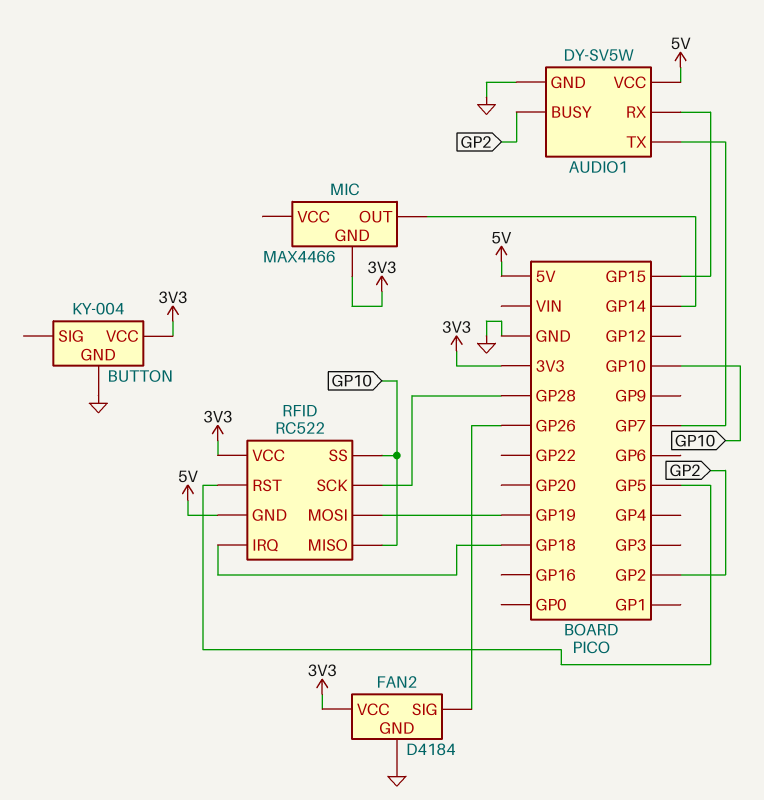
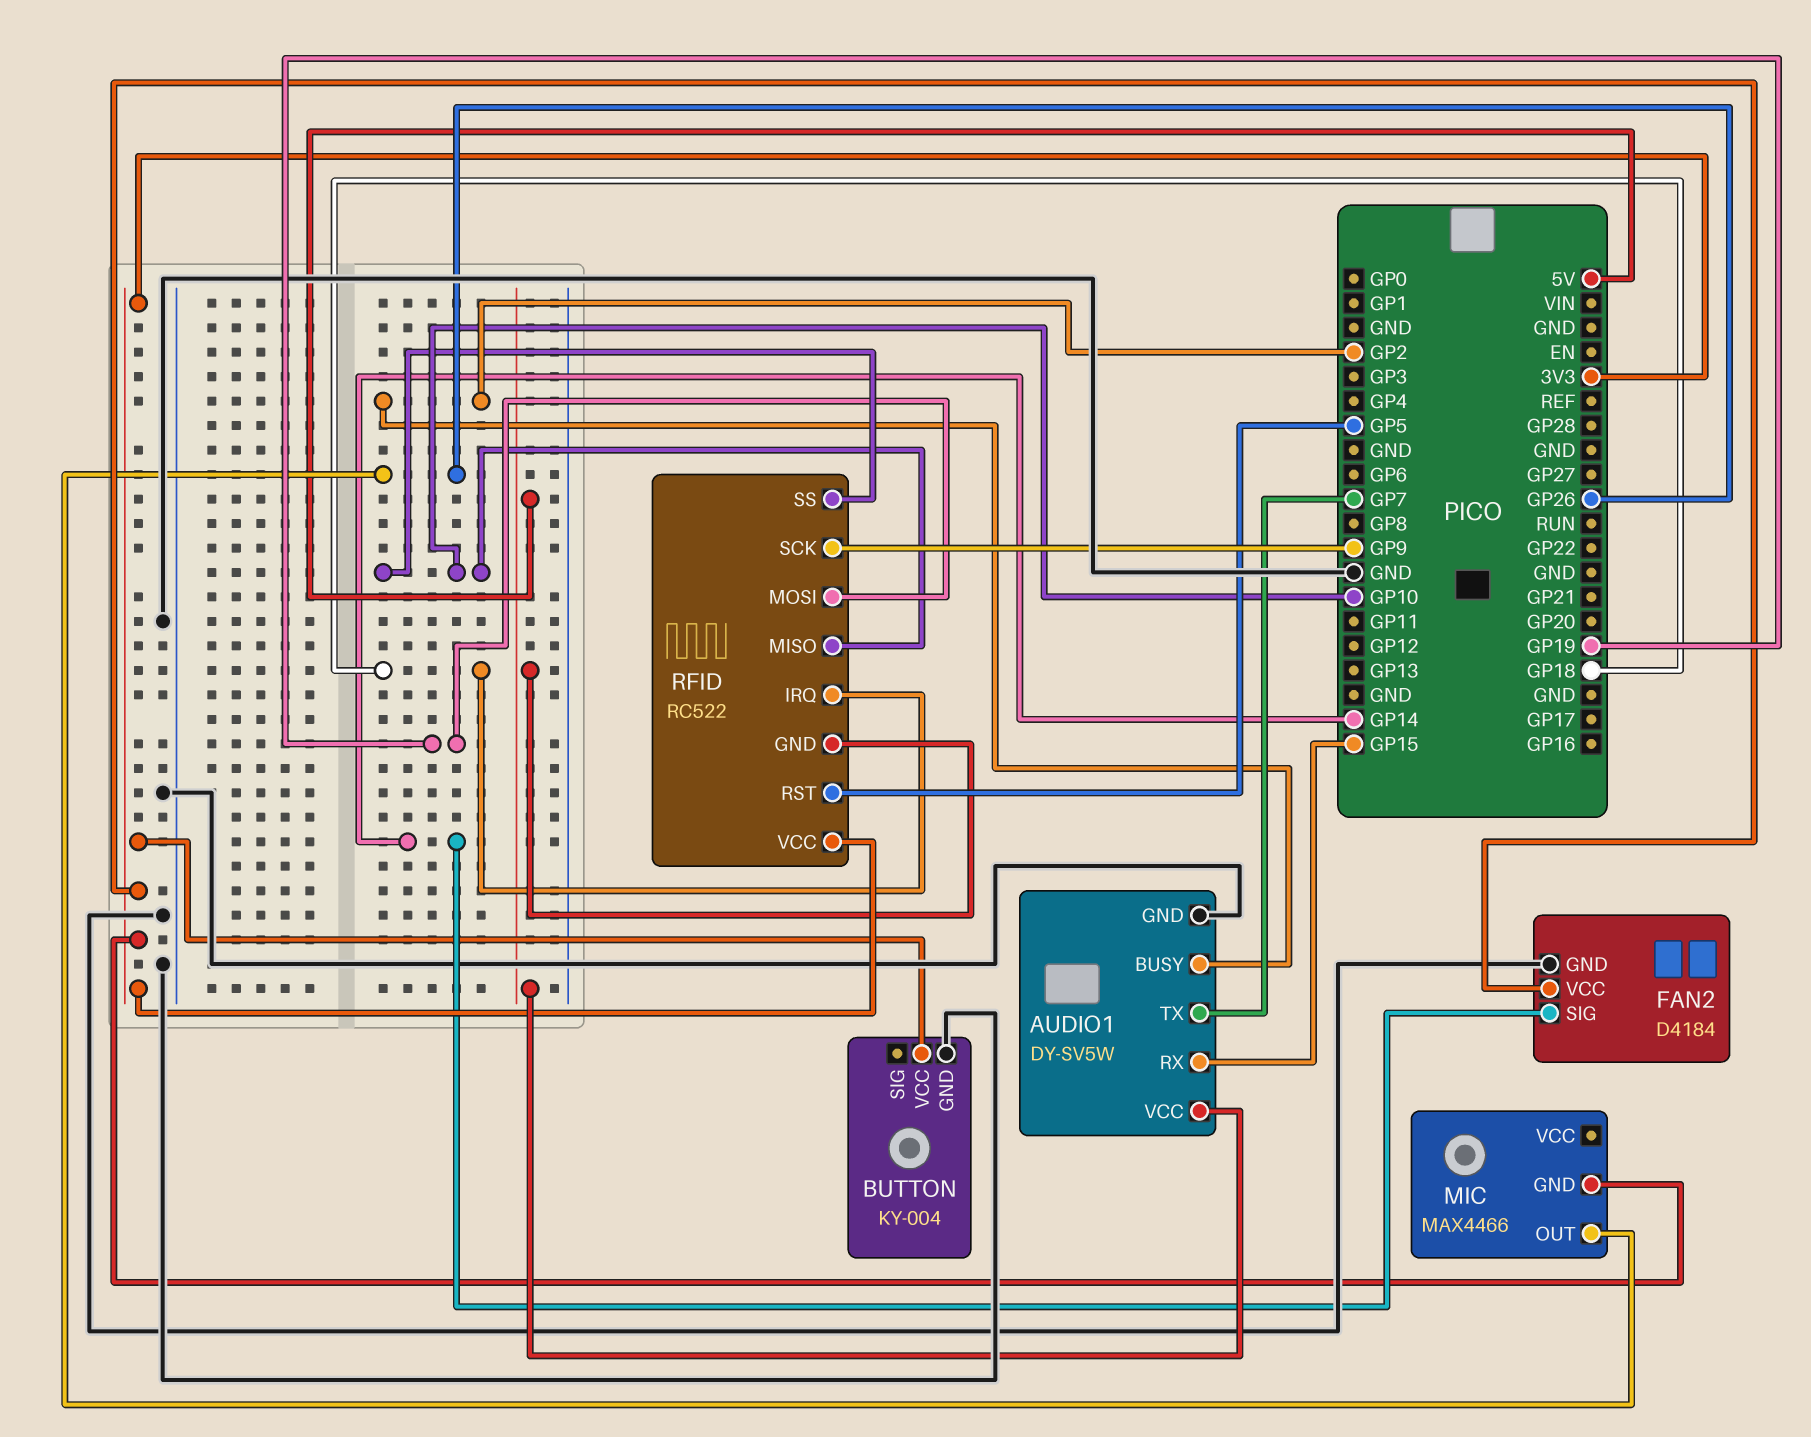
FAN2 pin SIG: GP26 -> GP14
MIC pin OUT: GP14 -> GP26
RFID pin SCK: GP28 -> GP9

